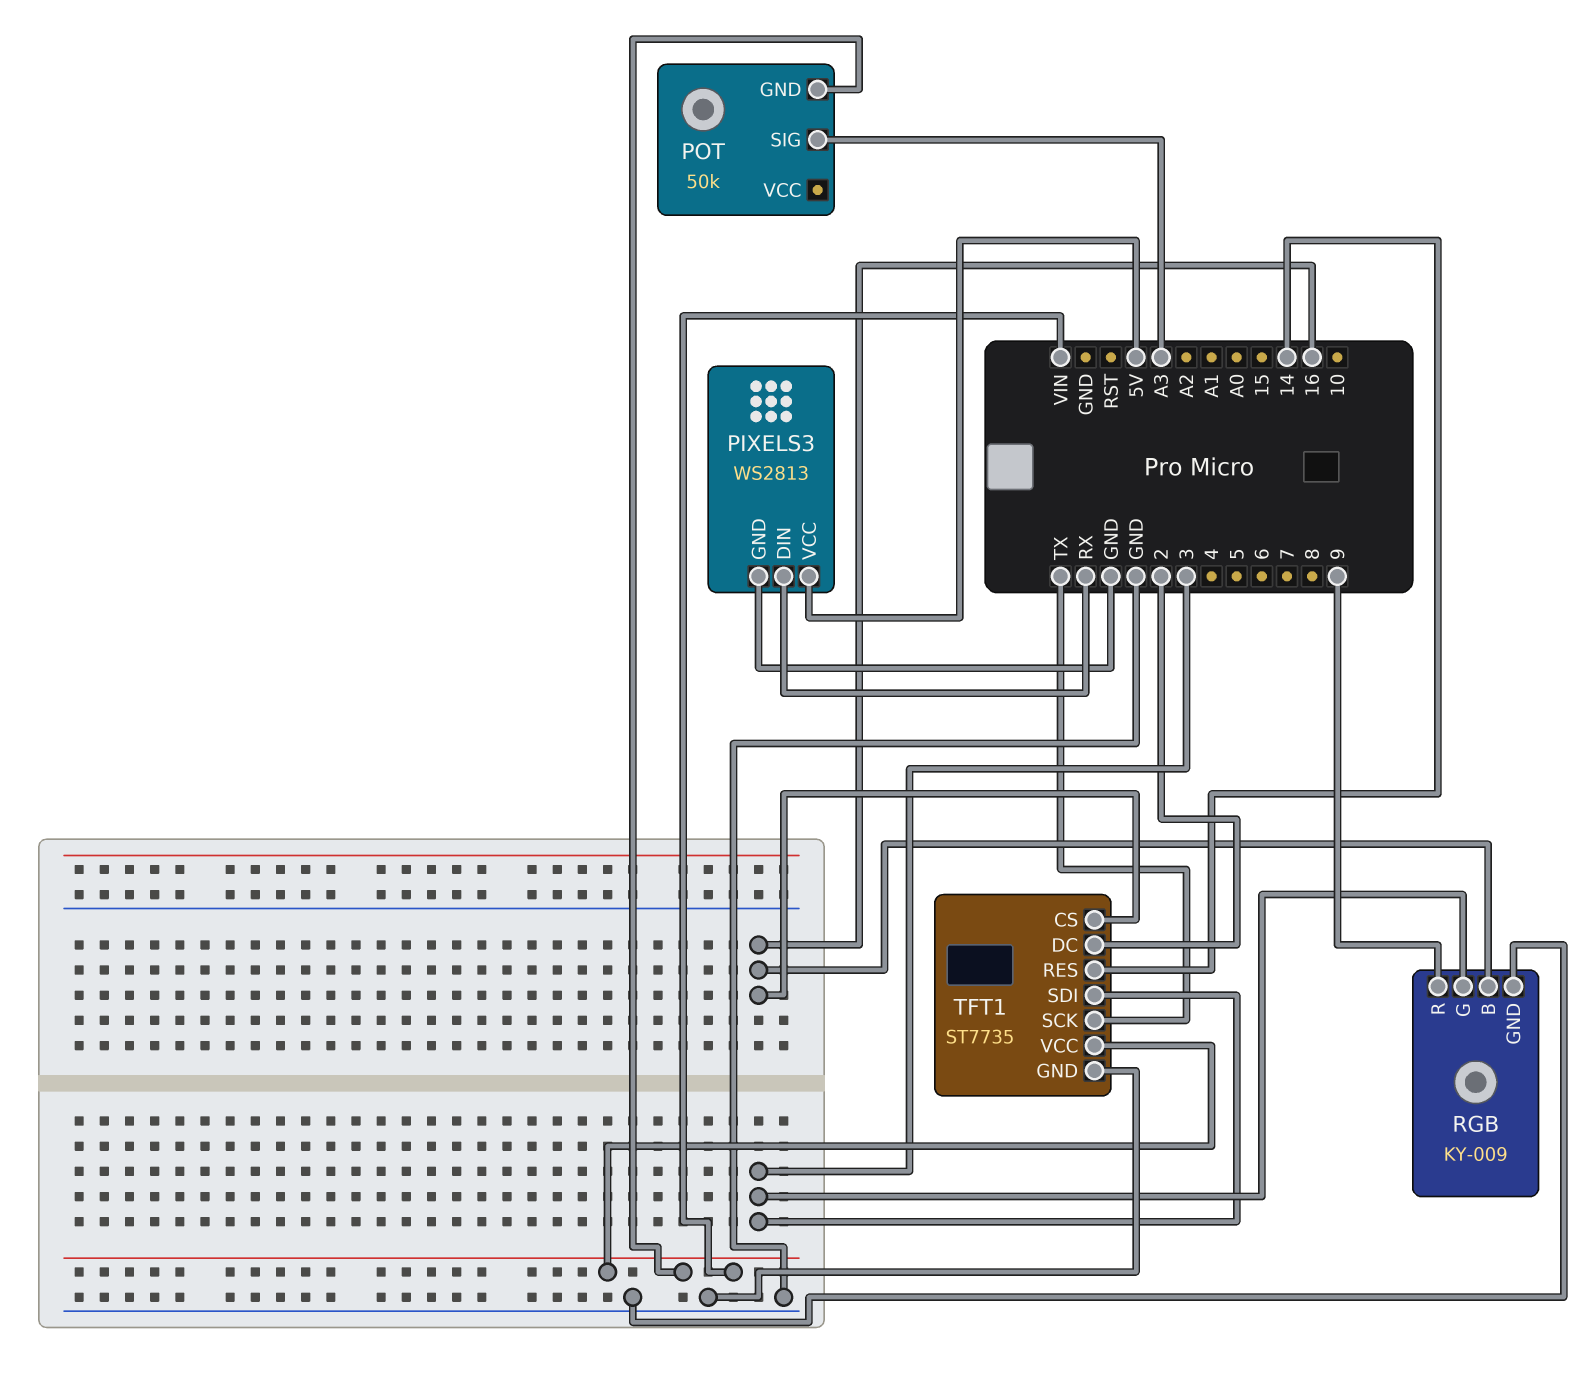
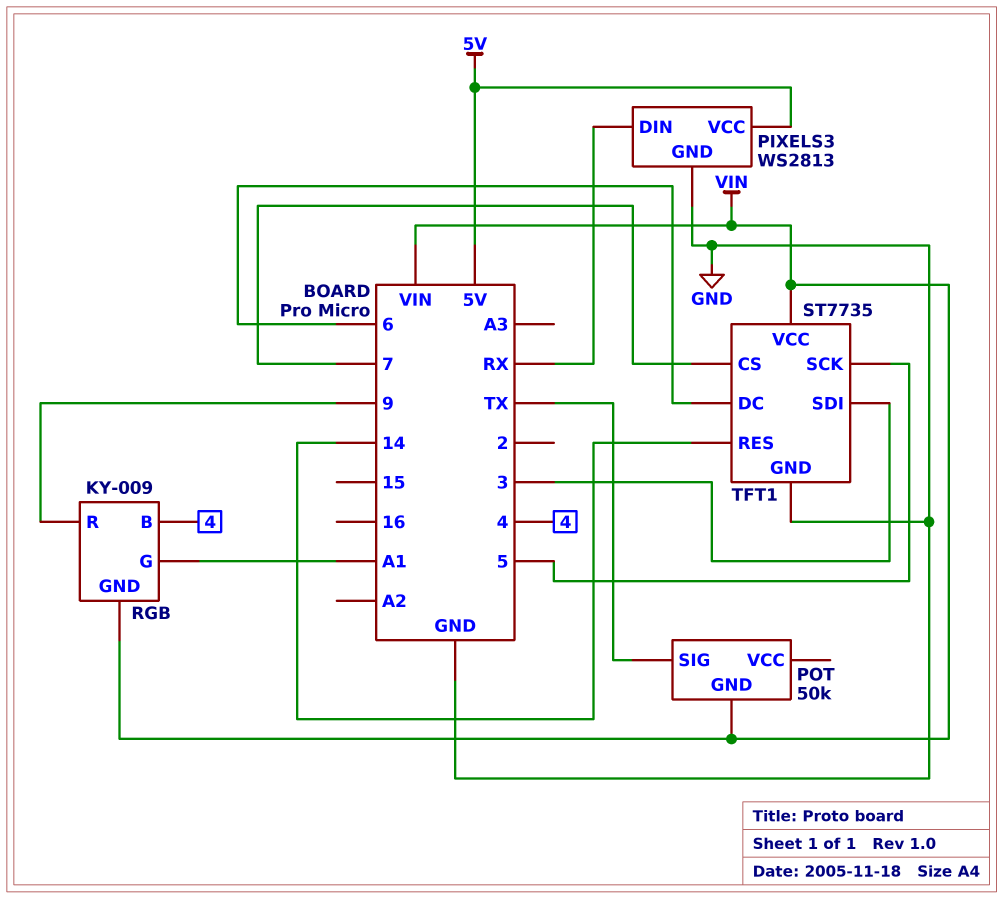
POT pin SIG: A3 -> TX
RGB pin B: 16 -> 4
RGB pin G: 3 -> A1
RGB pin GND: GND -> VIN
TFT1 pin CS: 16 -> 7
TFT1 pin DC: 2 -> 6
TFT1 pin SCK: TX -> 5

